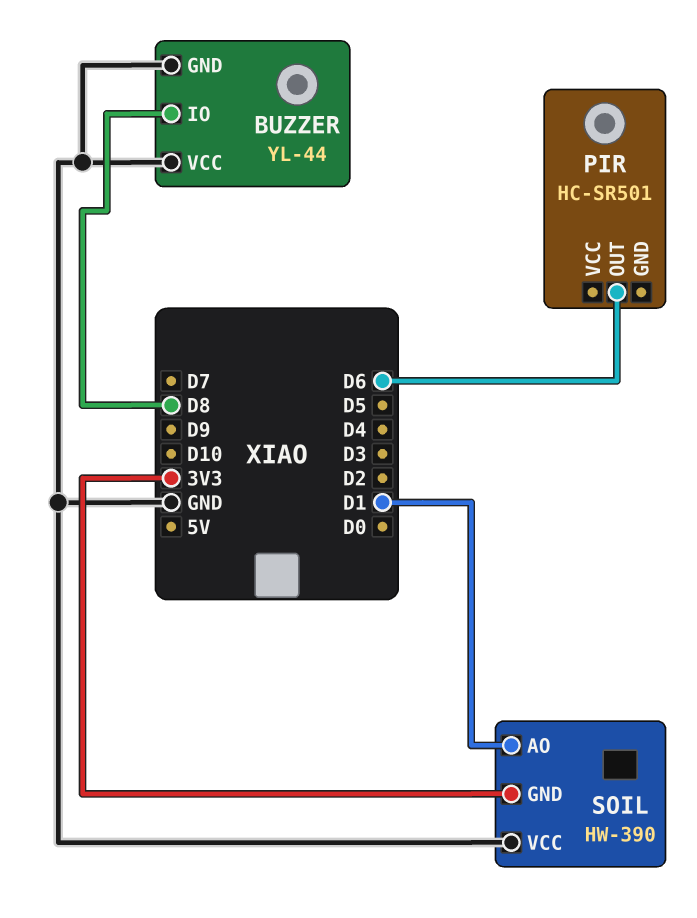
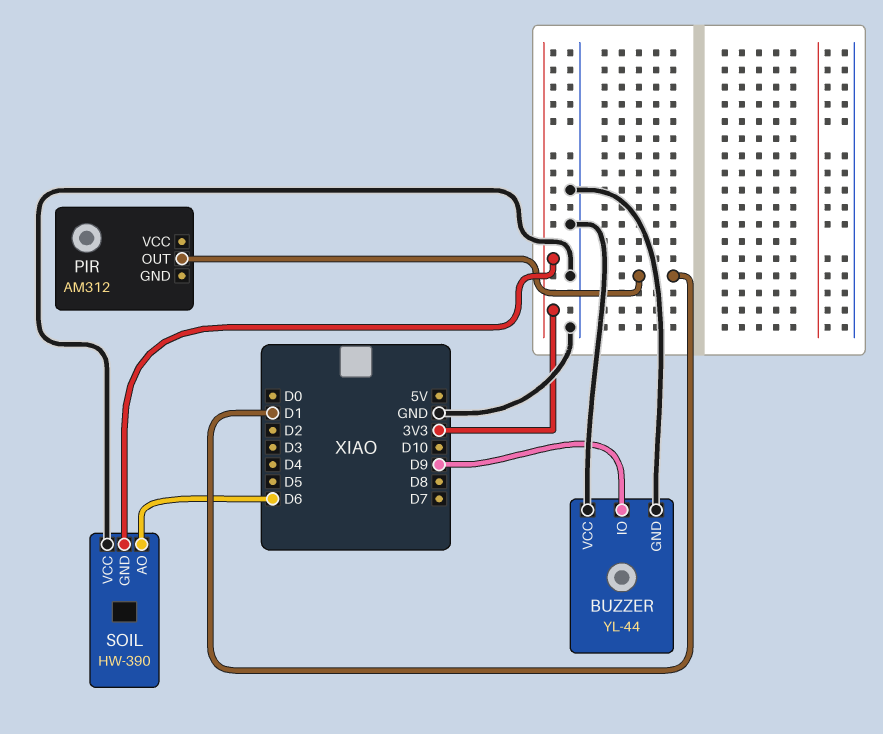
BUZZER pin IO: D8 -> D9
PIR: HC-SR501 -> AM312
PIR pin OUT: D6 -> D1
SOIL pin AO: D1 -> D6

